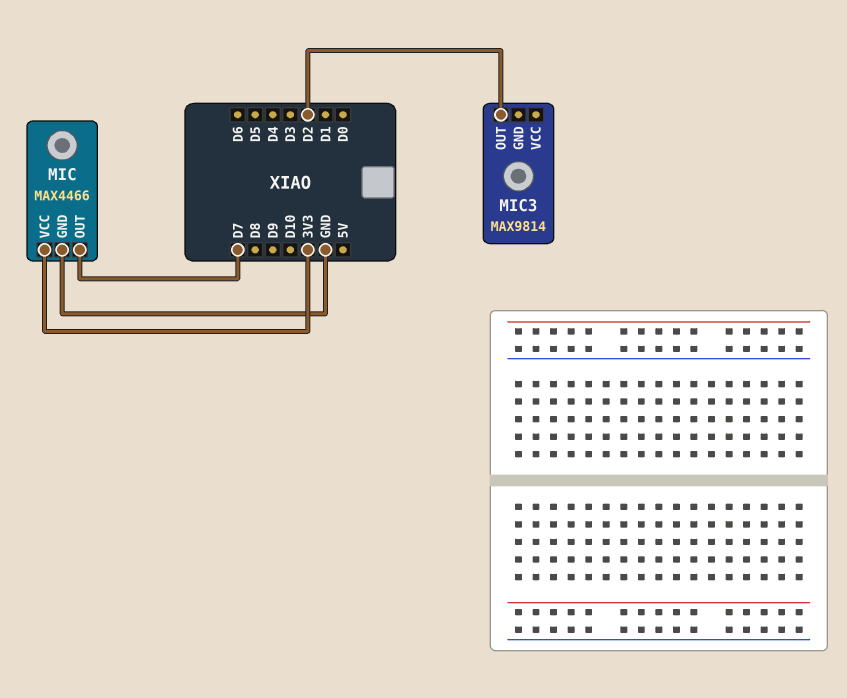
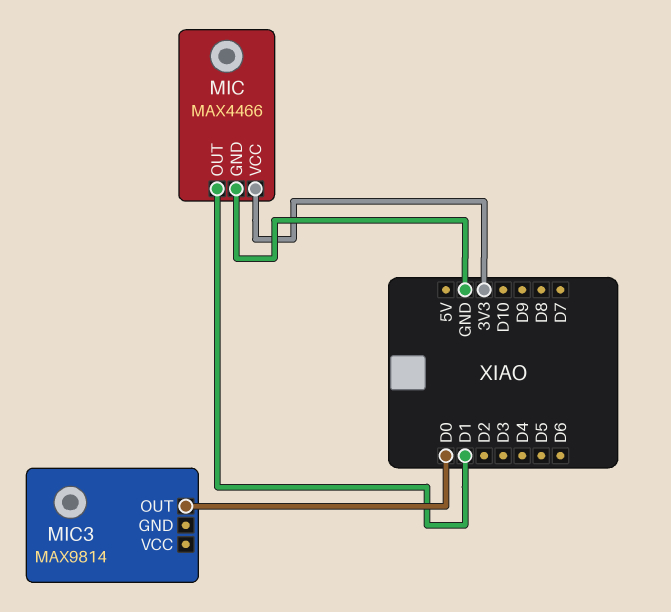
MIC pin OUT: D7 -> D1
MIC3 pin OUT: D2 -> D0

